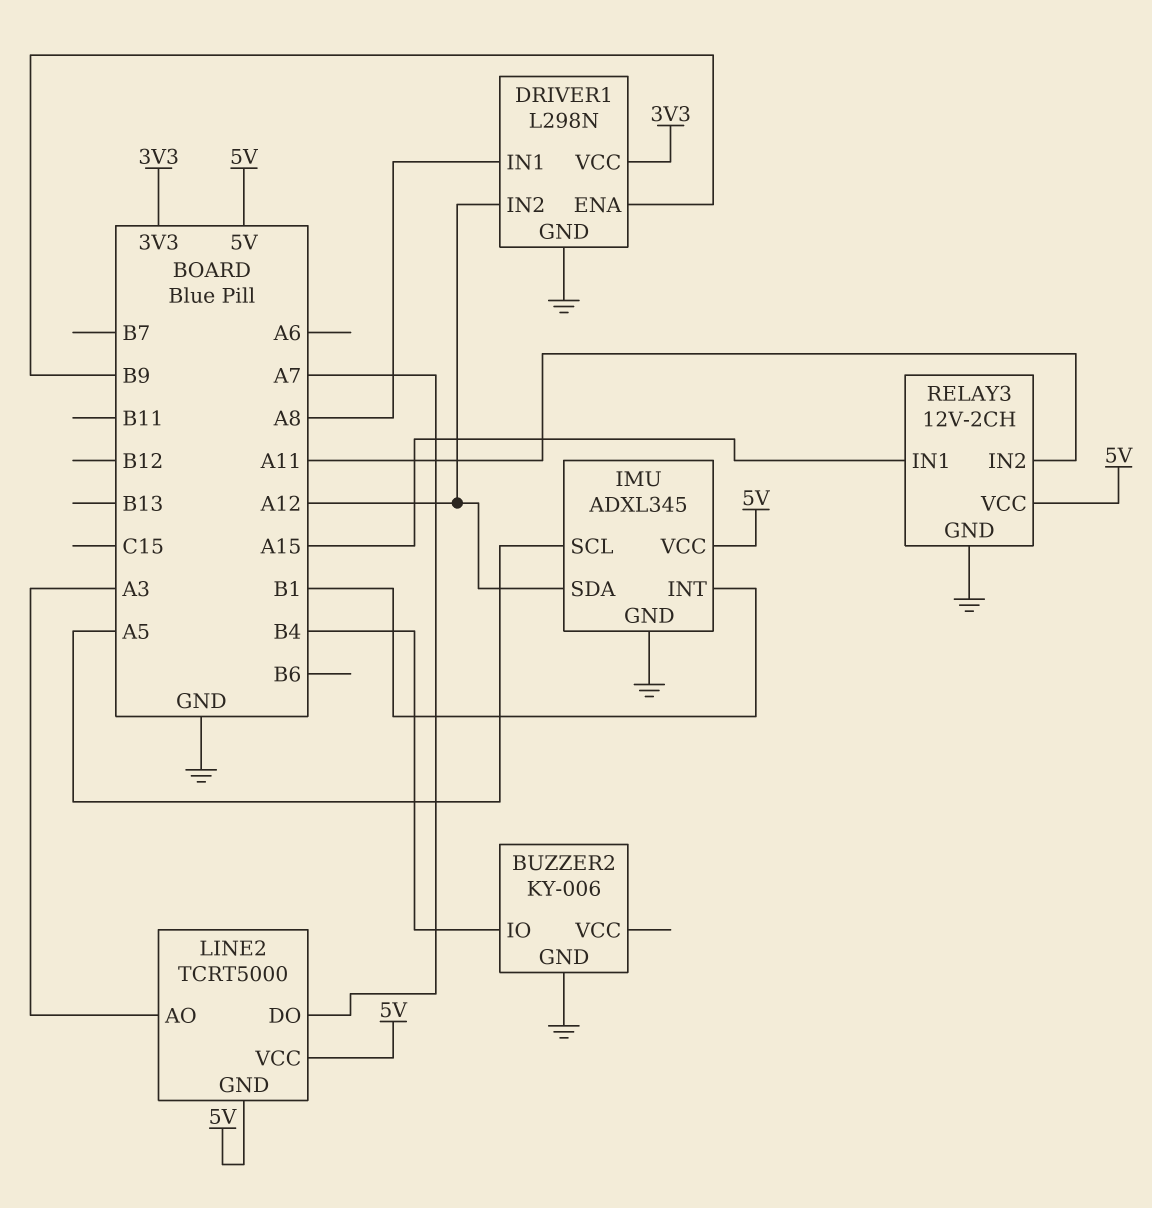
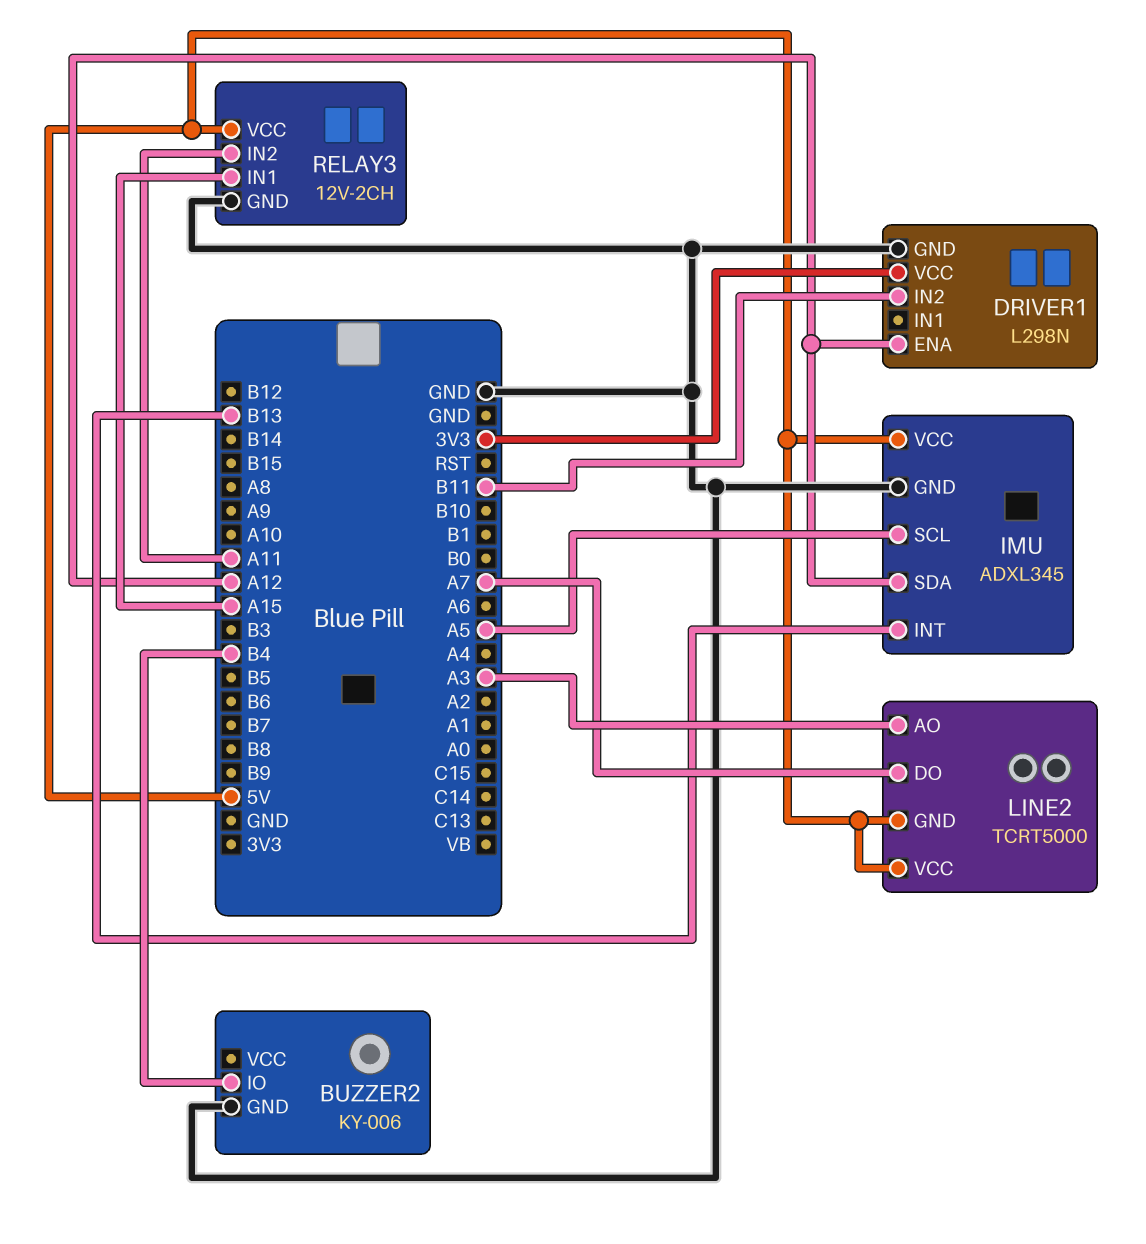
DRIVER1 pin ENA: B9 -> A12
DRIVER1 pin IN1: A8 -> none
DRIVER1 pin IN2: A12 -> B11
IMU pin INT: B1 -> B13

